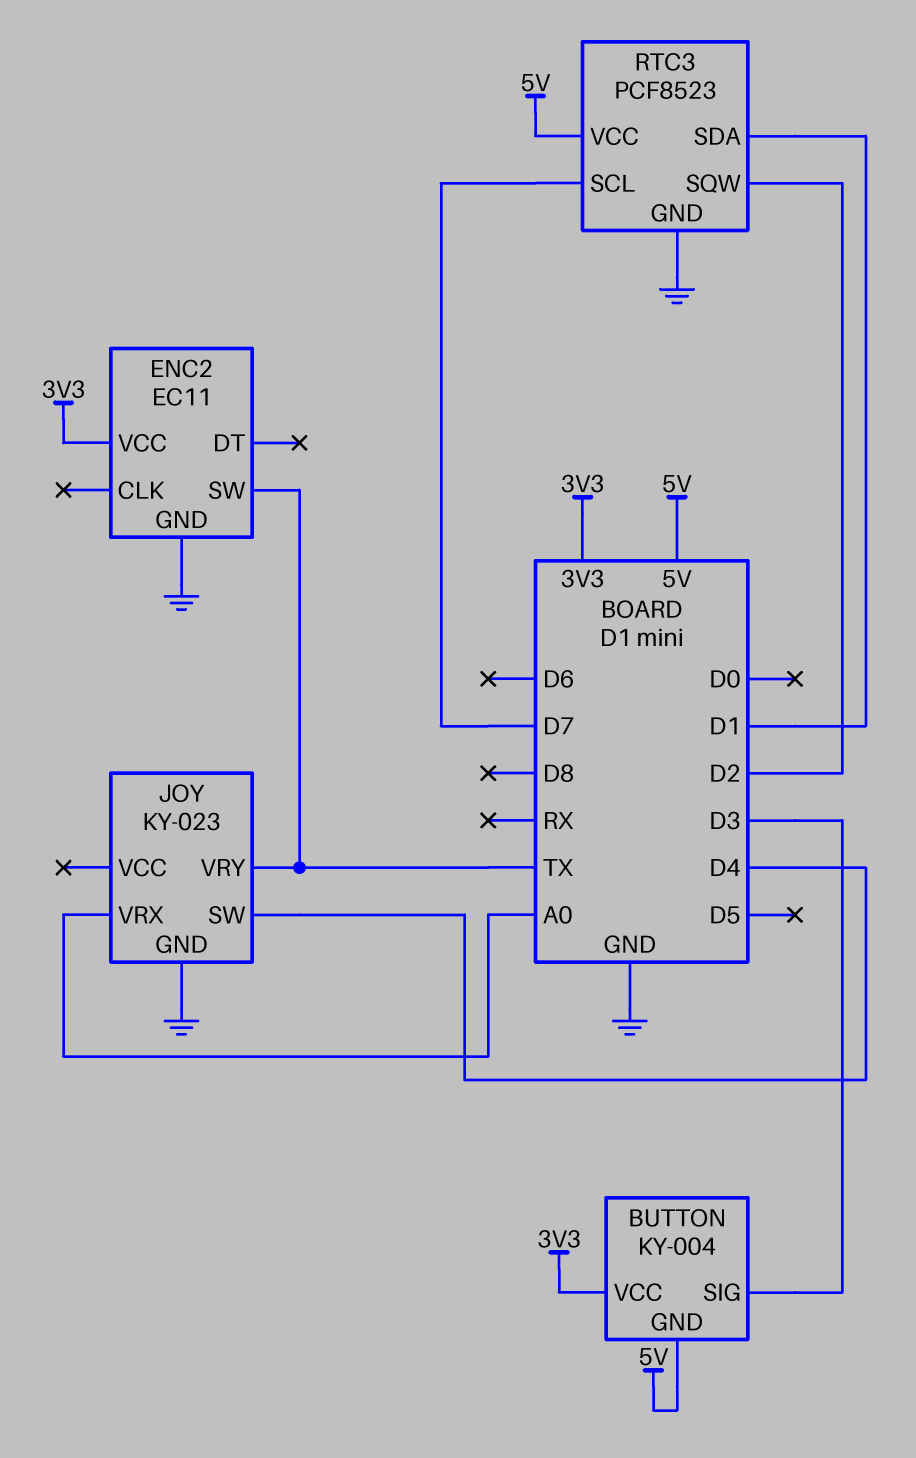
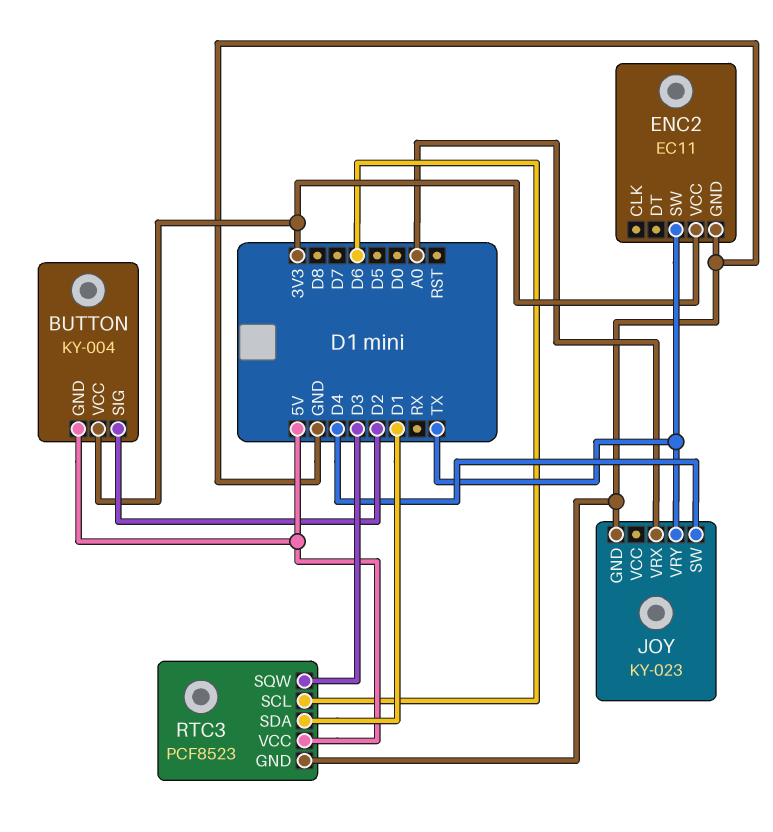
BUTTON pin SIG: D3 -> D2
RTC3 pin SCL: D7 -> D6
RTC3 pin SQW: D2 -> D3

